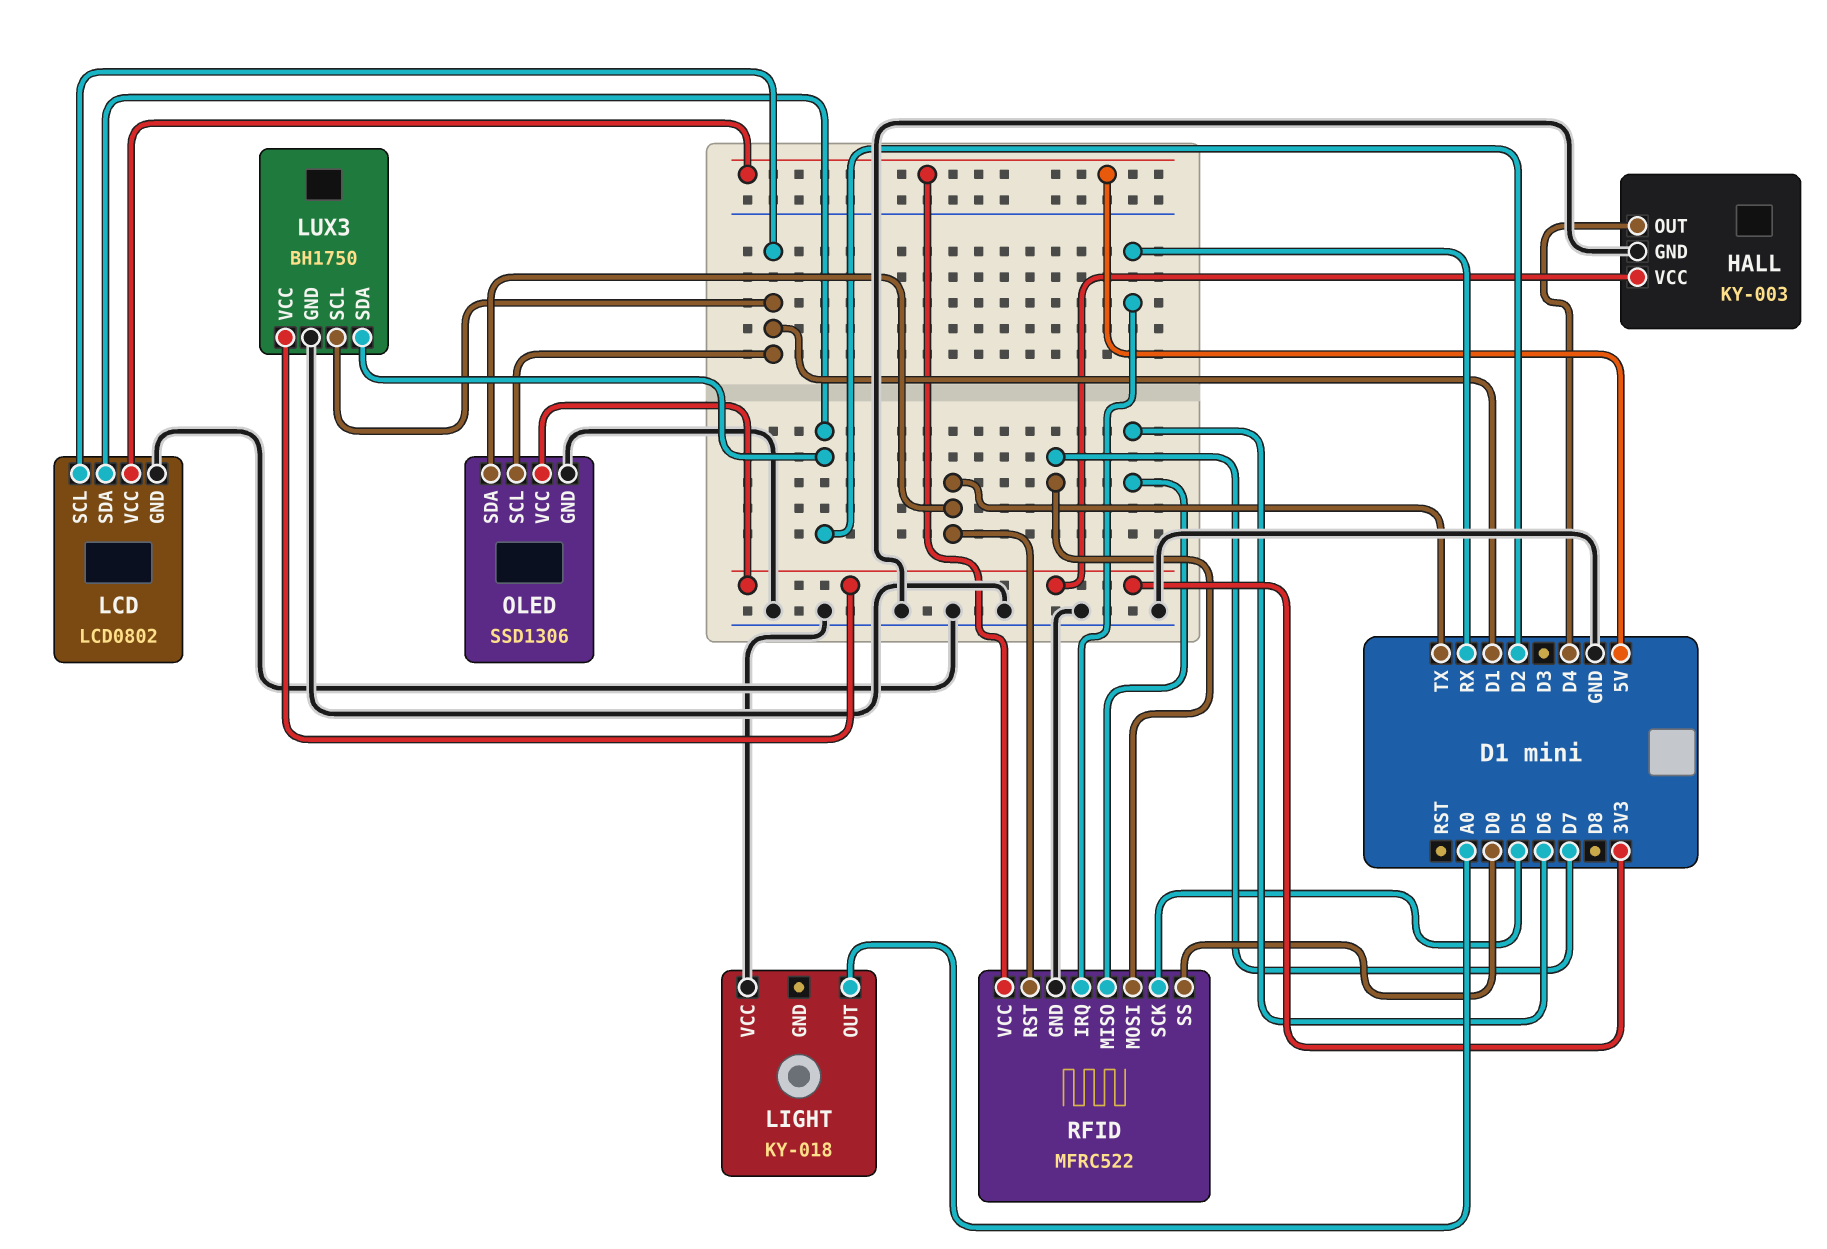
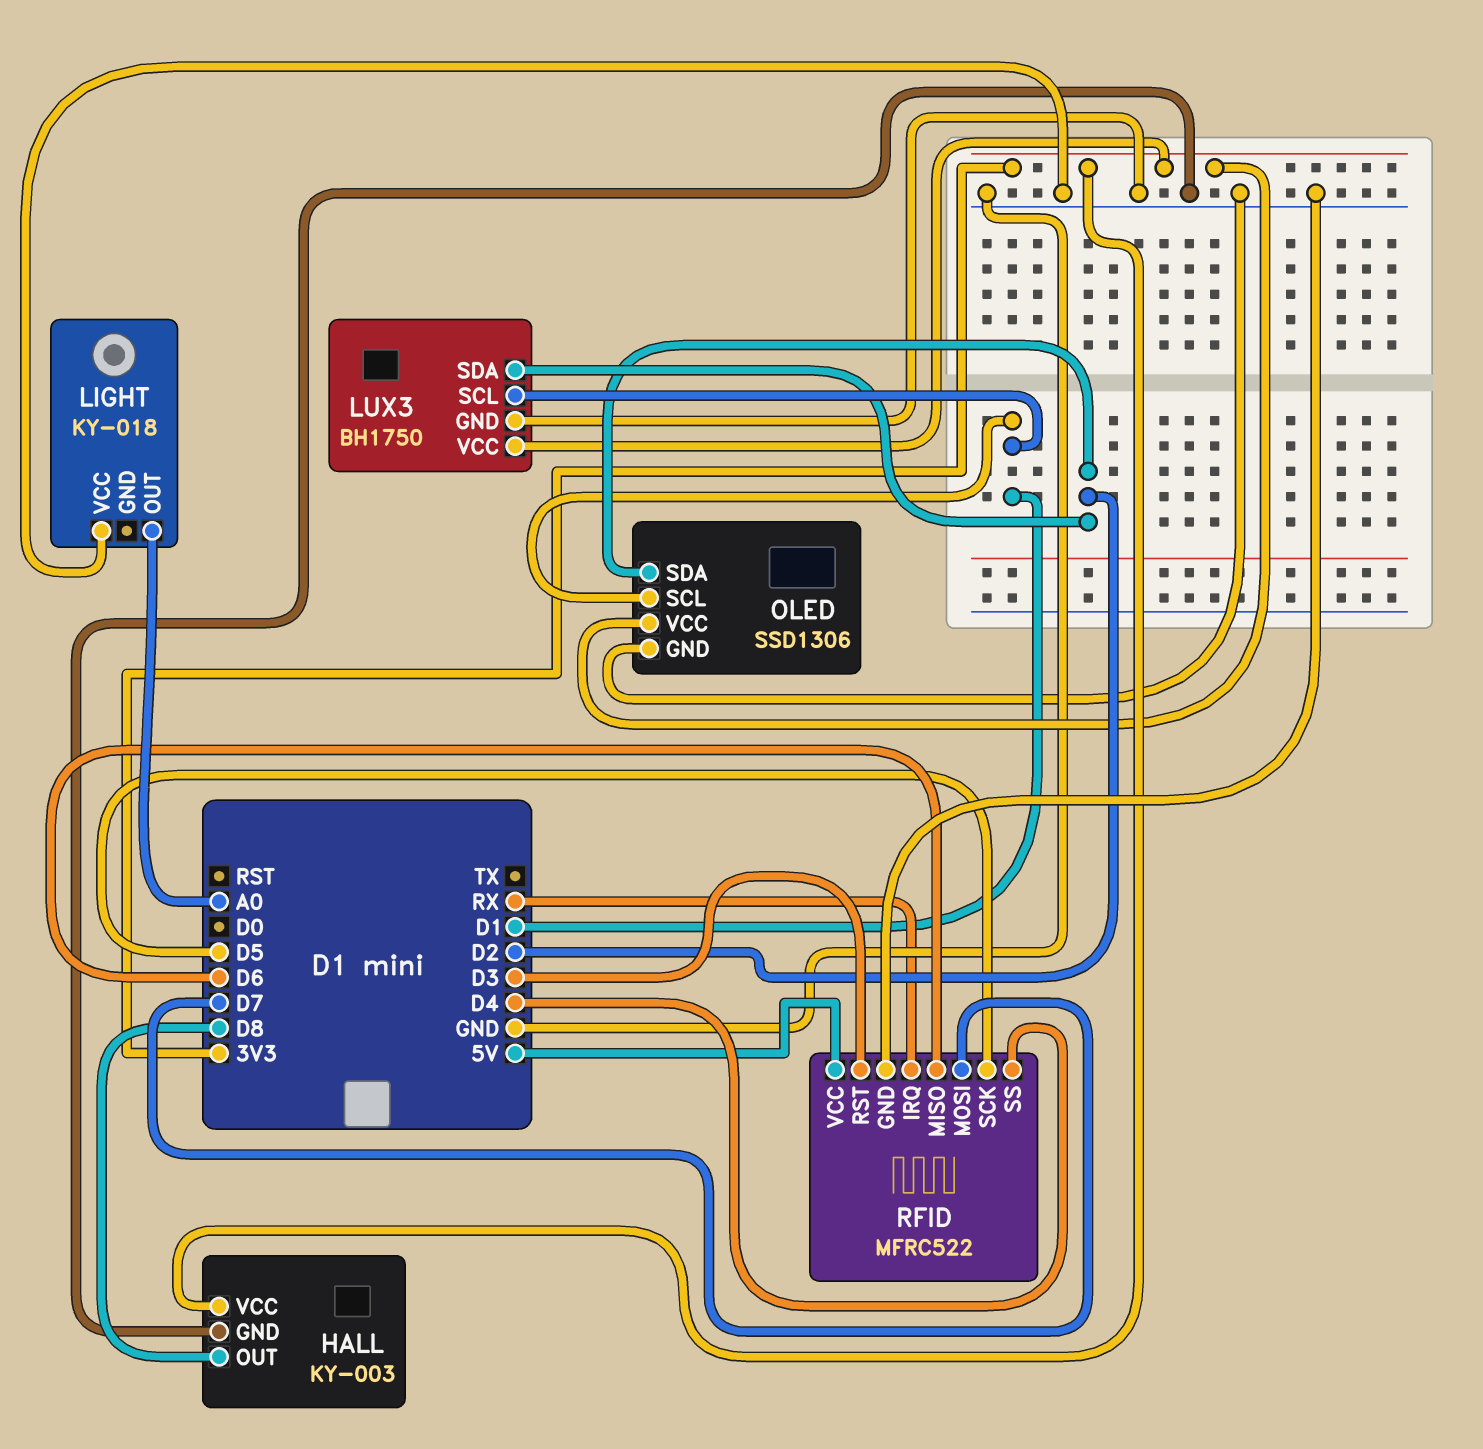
HALL pin OUT: D4 -> D8
LCD: LCD0802 -> none
LCD pin GND: GND -> none
LCD pin SCL: D1 -> none
LCD pin SDA: D2 -> none
LCD pin VCC: 5V -> none
OLED pin SDA: TX -> D2
RFID pin RST: TX -> D3
RFID pin SS: D0 -> D4

